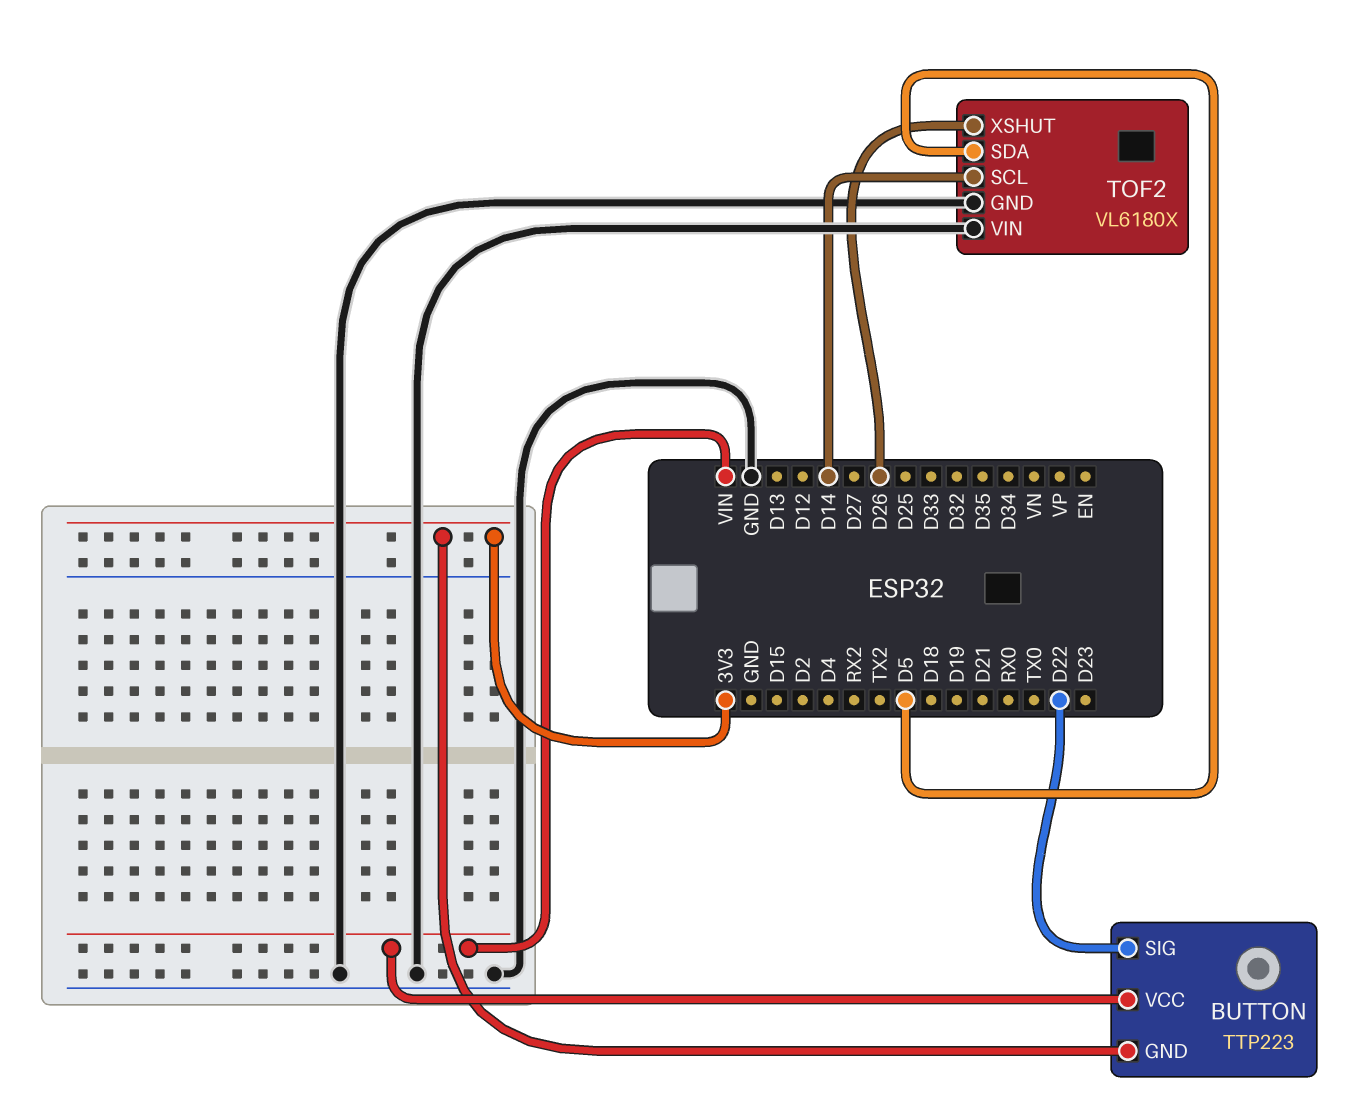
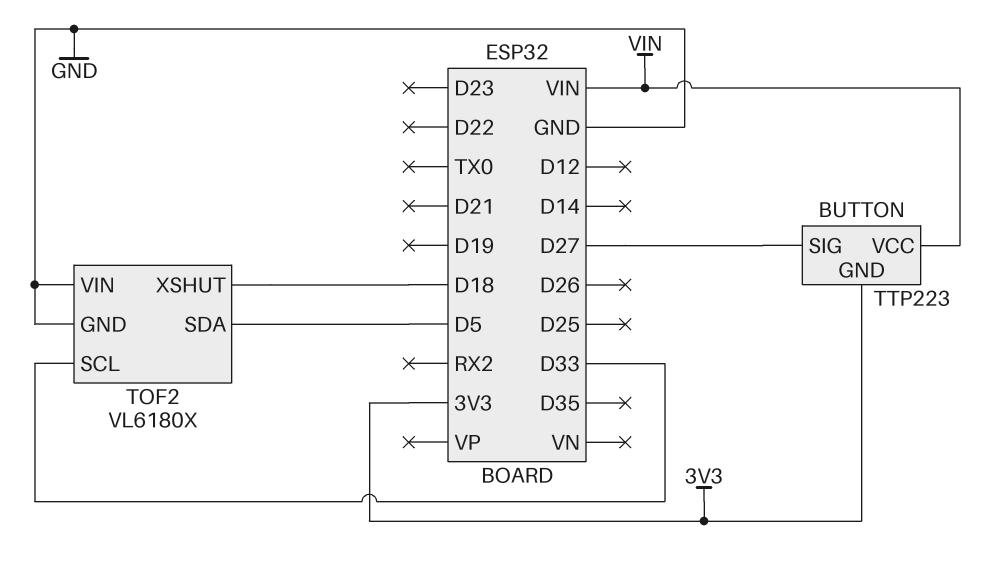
BUTTON pin SIG: D22 -> D27
TOF2 pin SCL: D14 -> D33
TOF2 pin XSHUT: D26 -> D18

